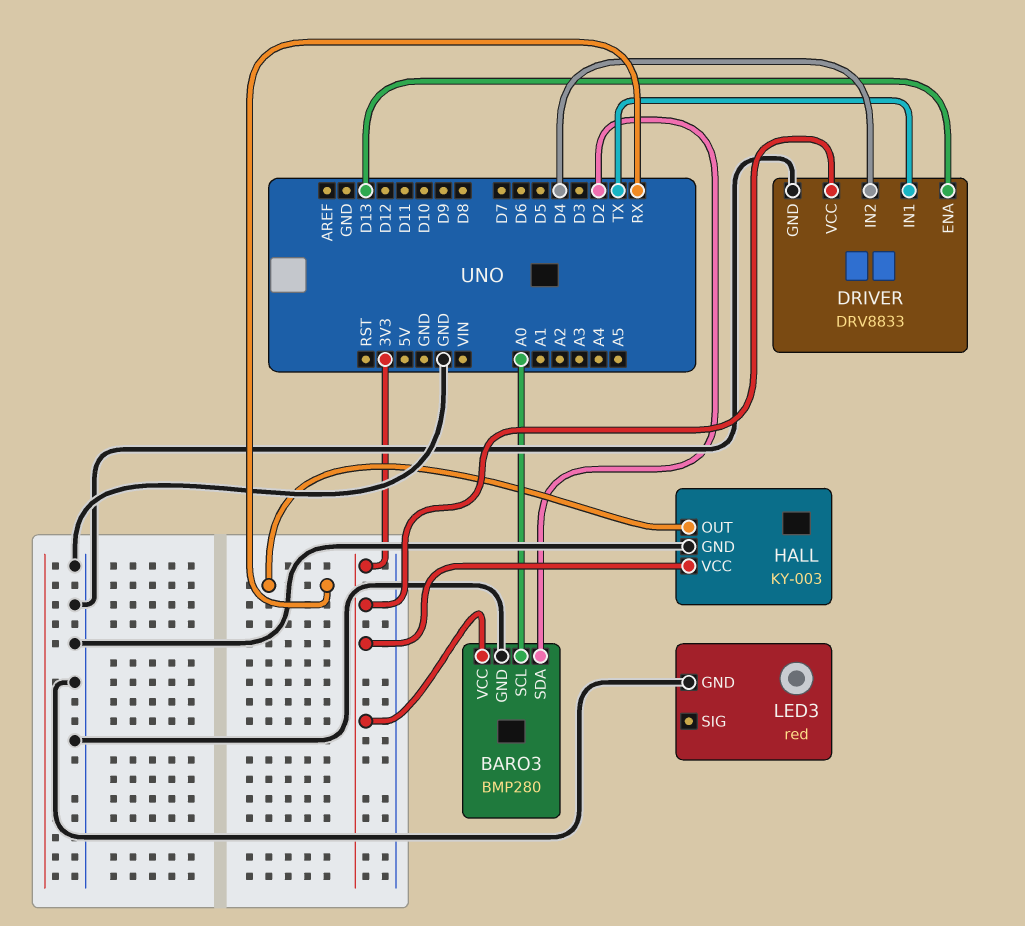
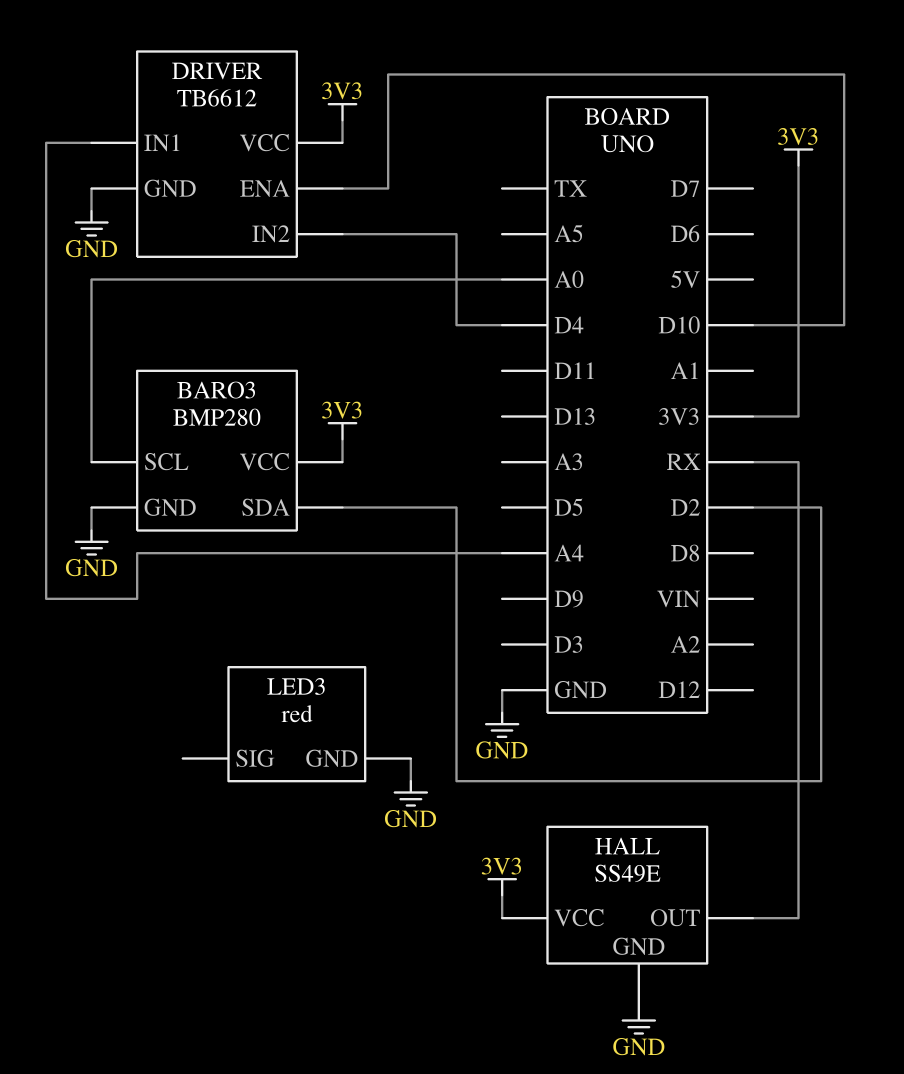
DRIVER: DRV8833 -> TB6612
DRIVER pin ENA: D13 -> D10
DRIVER pin IN1: TX -> A4
HALL: KY-003 -> SS49E

